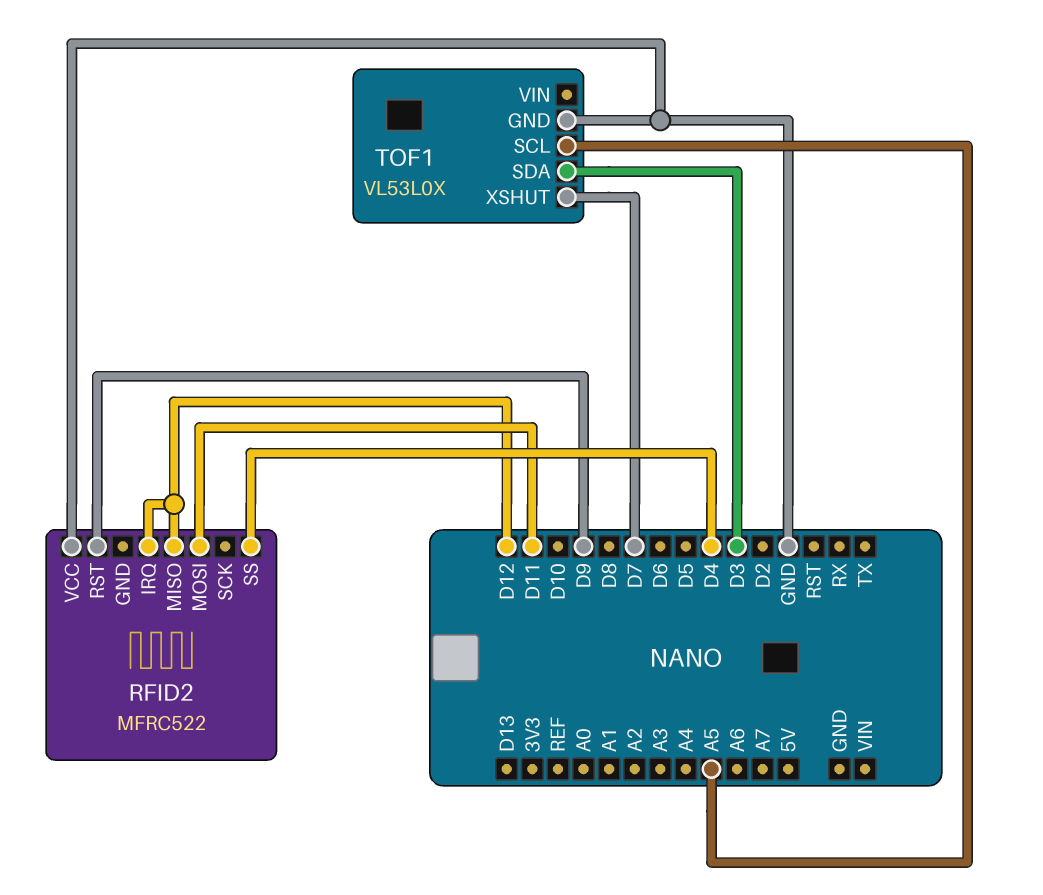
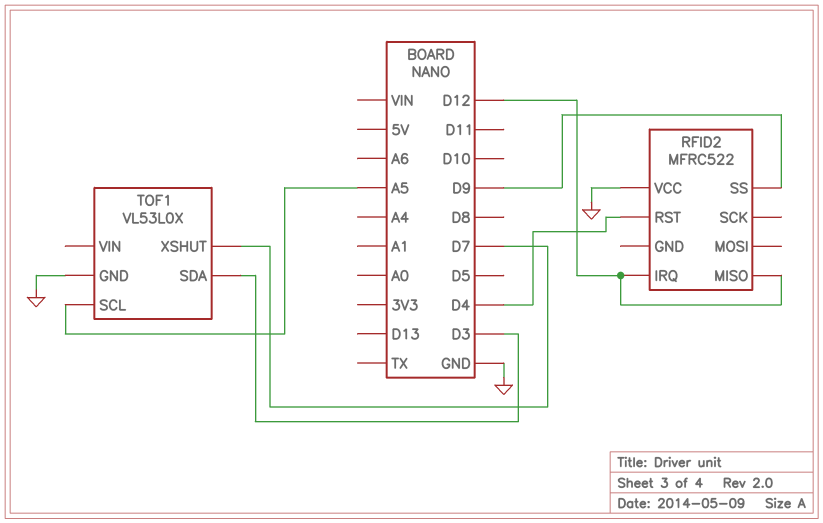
RFID2 pin MOSI: D11 -> none
RFID2 pin RST: D9 -> D4
RFID2 pin SS: D4 -> D9

